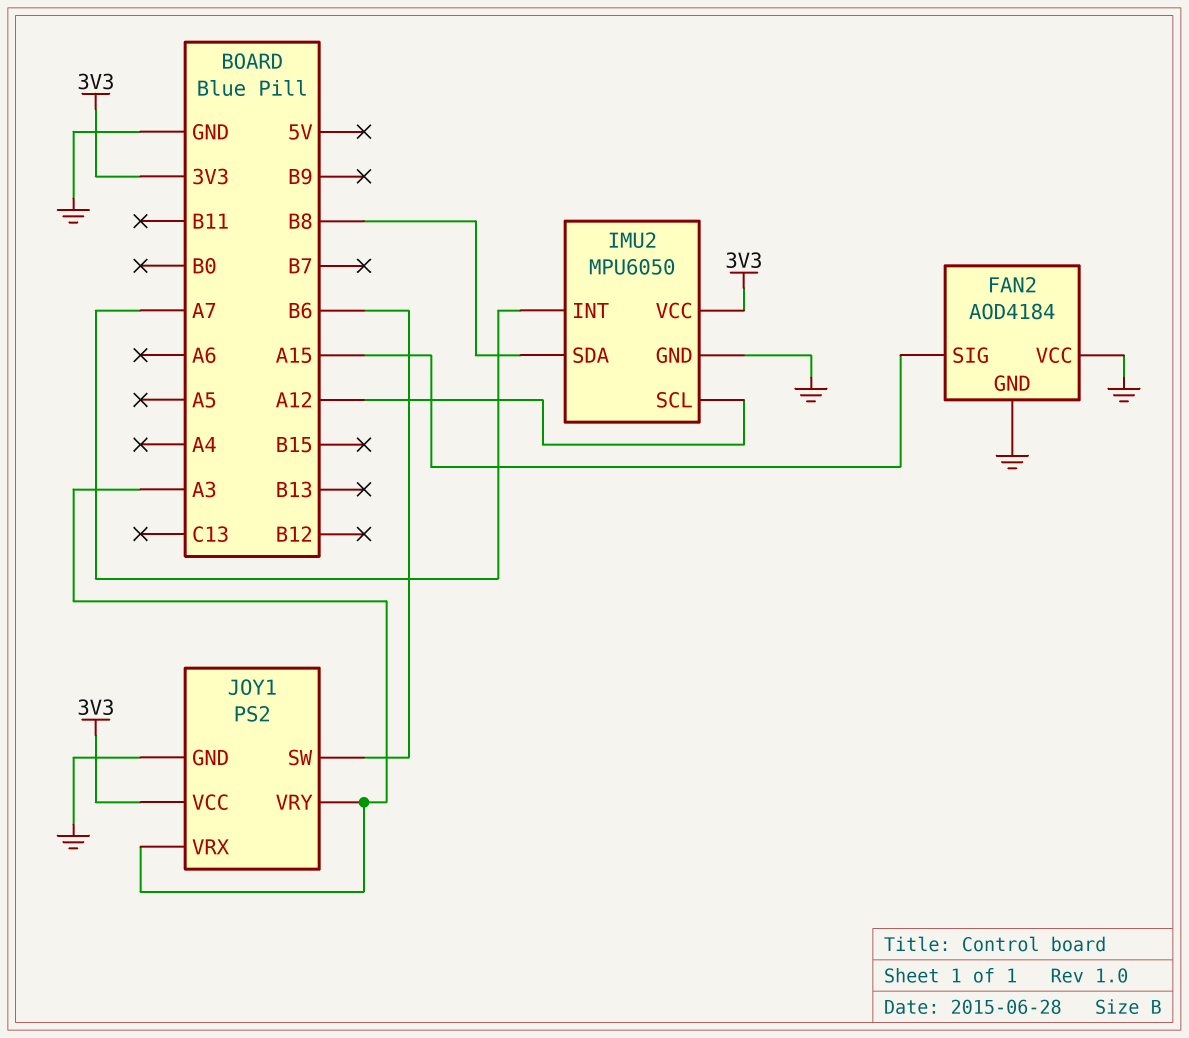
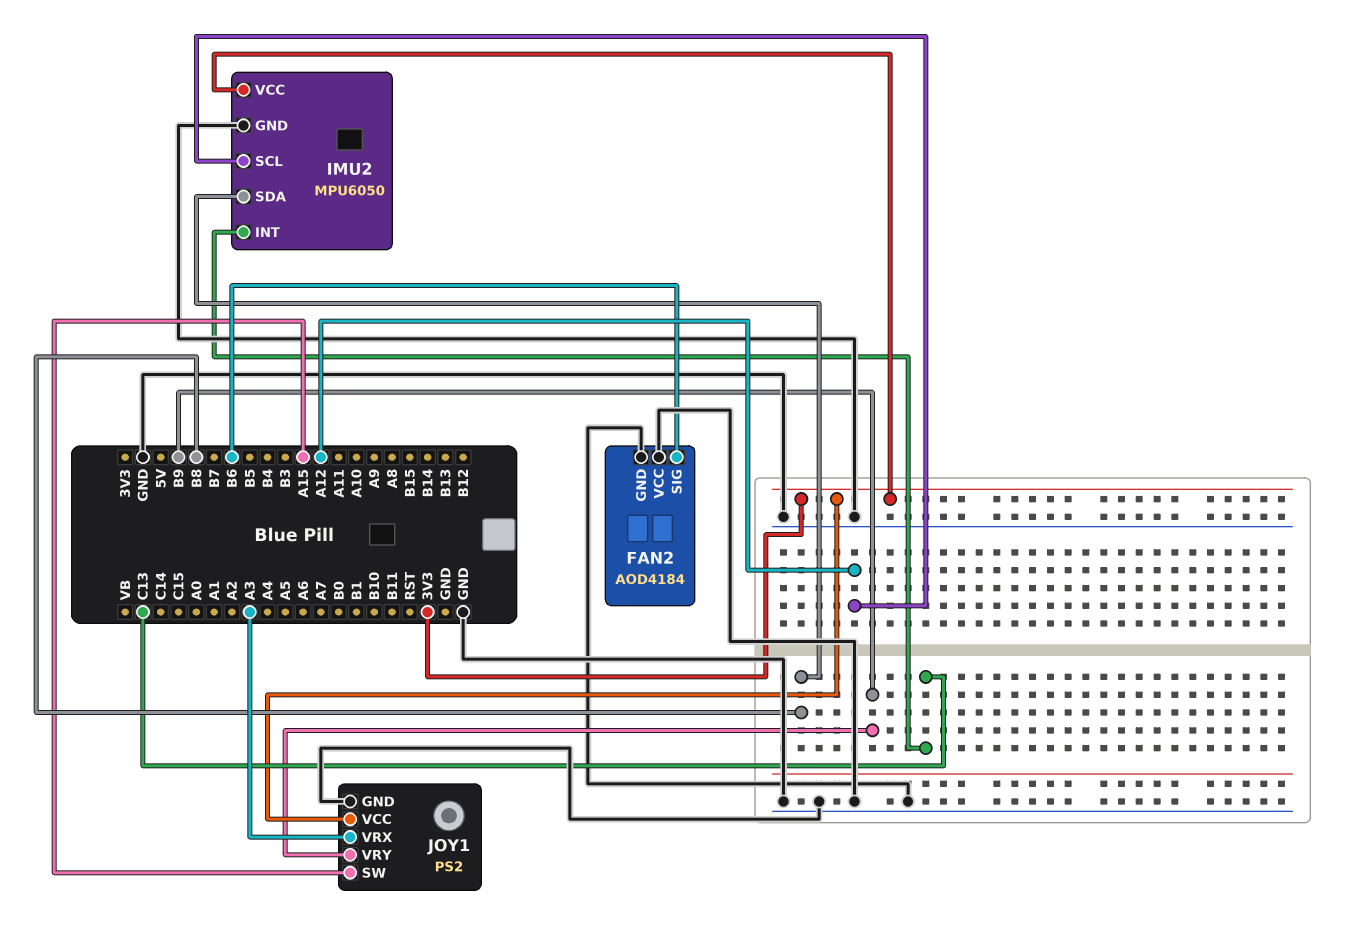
FAN2 pin SIG: A15 -> B6
IMU2 pin INT: A7 -> C13
JOY1 pin SW: B6 -> A15
JOY1 pin VRY: A3 -> B9

